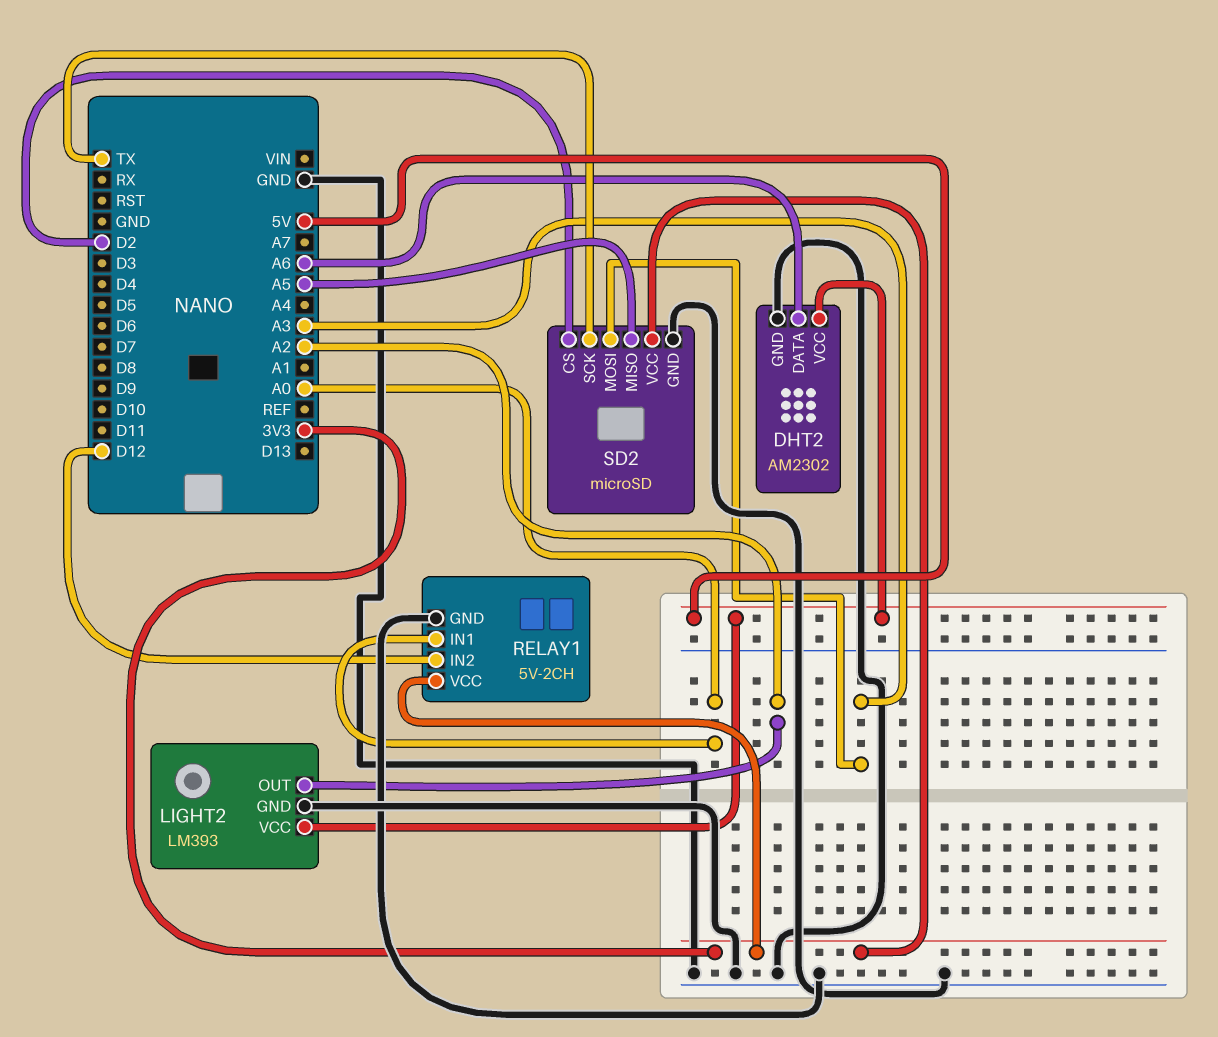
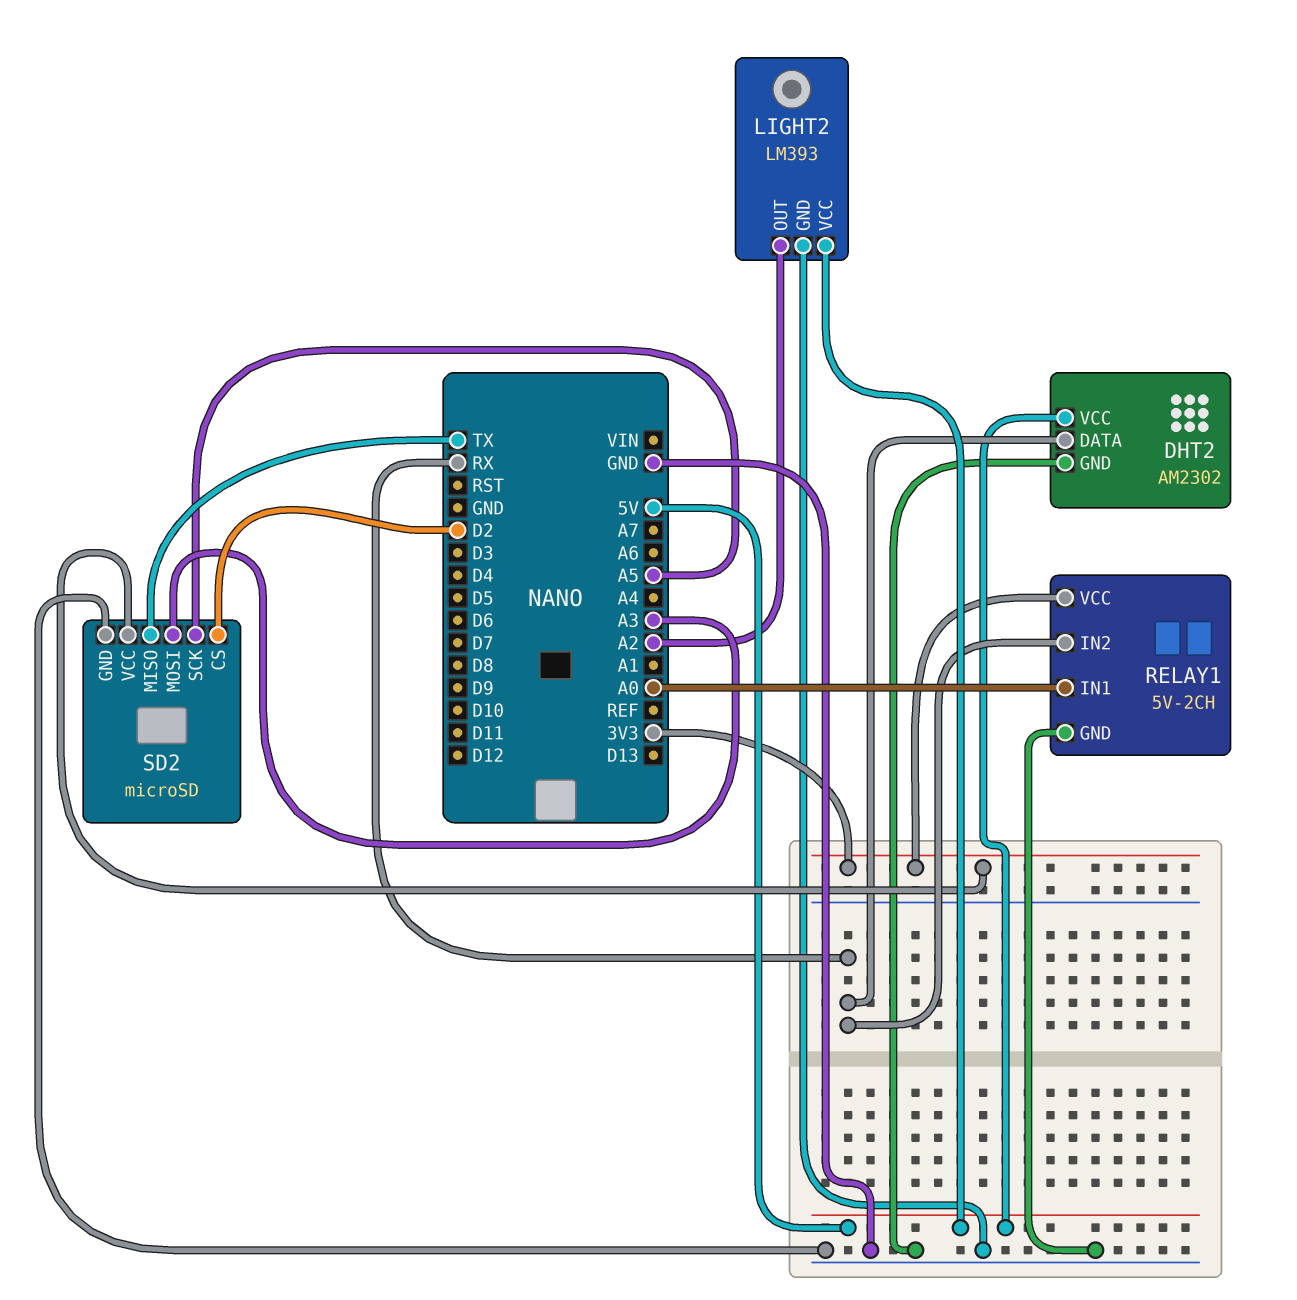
DHT2 pin DATA: A6 -> RX
RELAY1 pin IN2: D12 -> RX
SD2 pin MISO: A5 -> TX
SD2 pin SCK: TX -> A5

